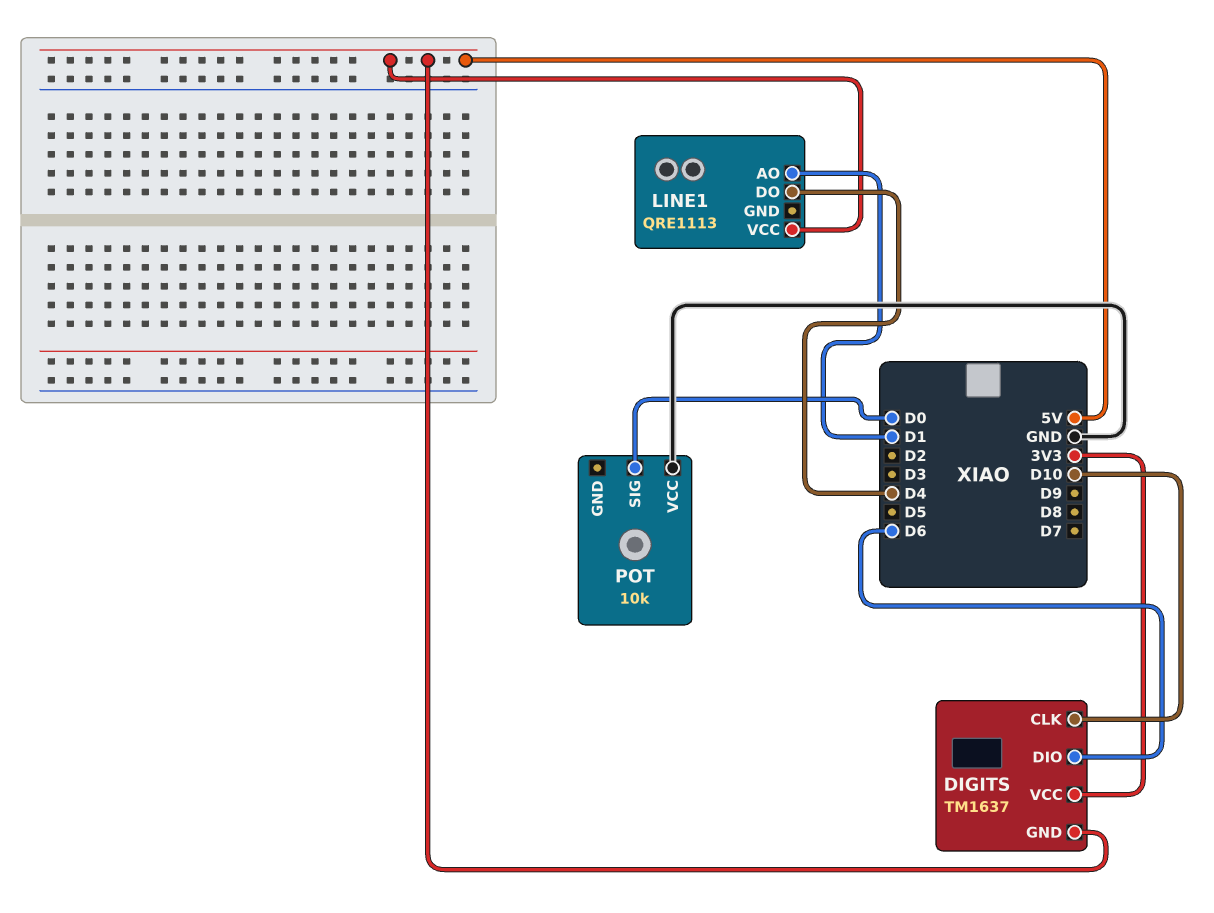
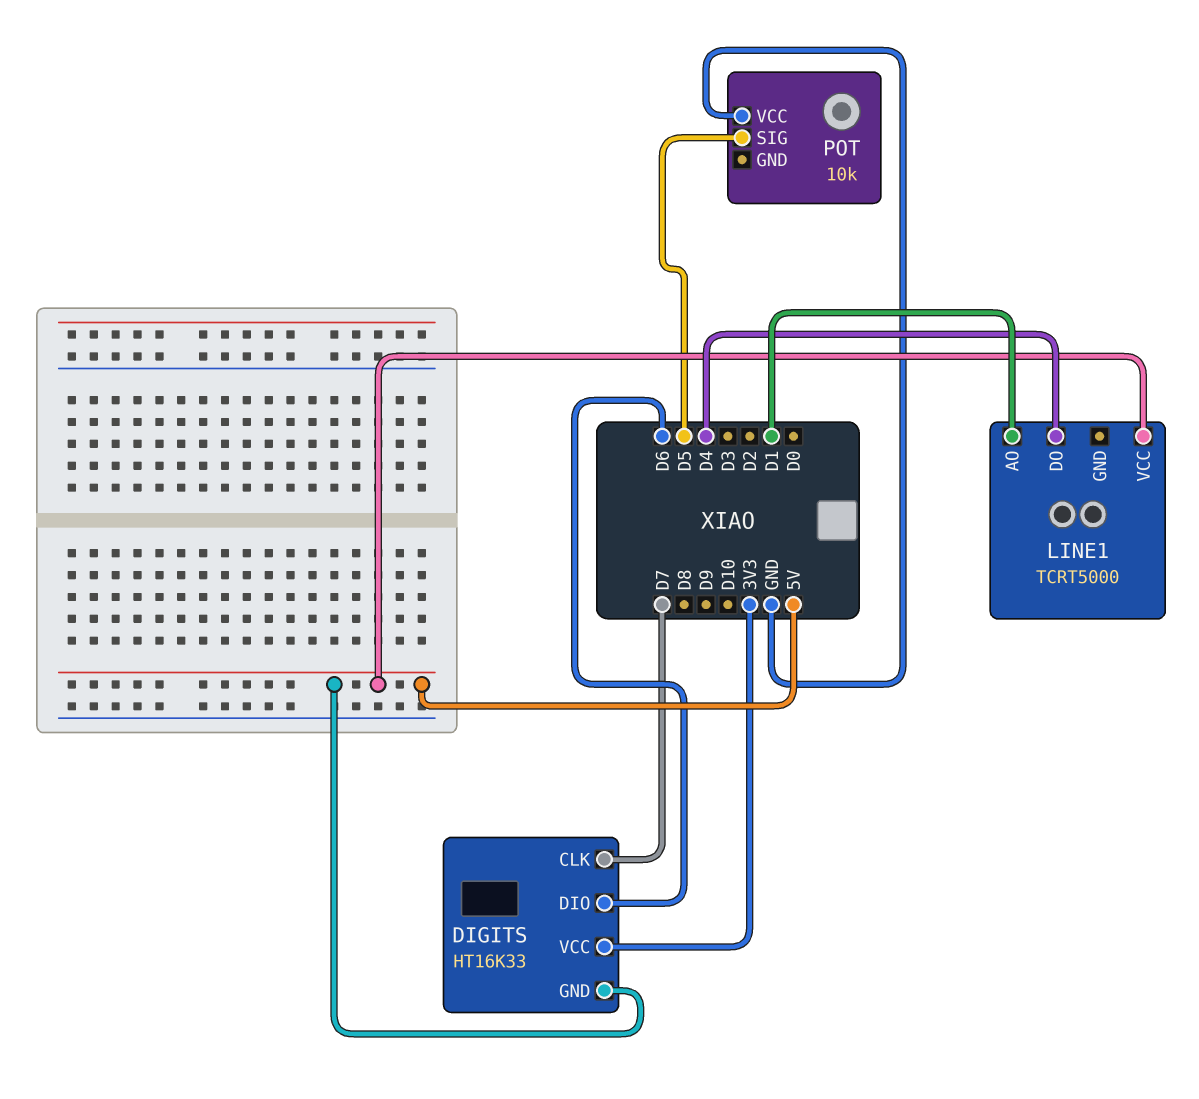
DIGITS: TM1637 -> HT16K33
DIGITS pin CLK: D10 -> D7
LINE1: QRE1113 -> TCRT5000
POT pin SIG: D0 -> D5

